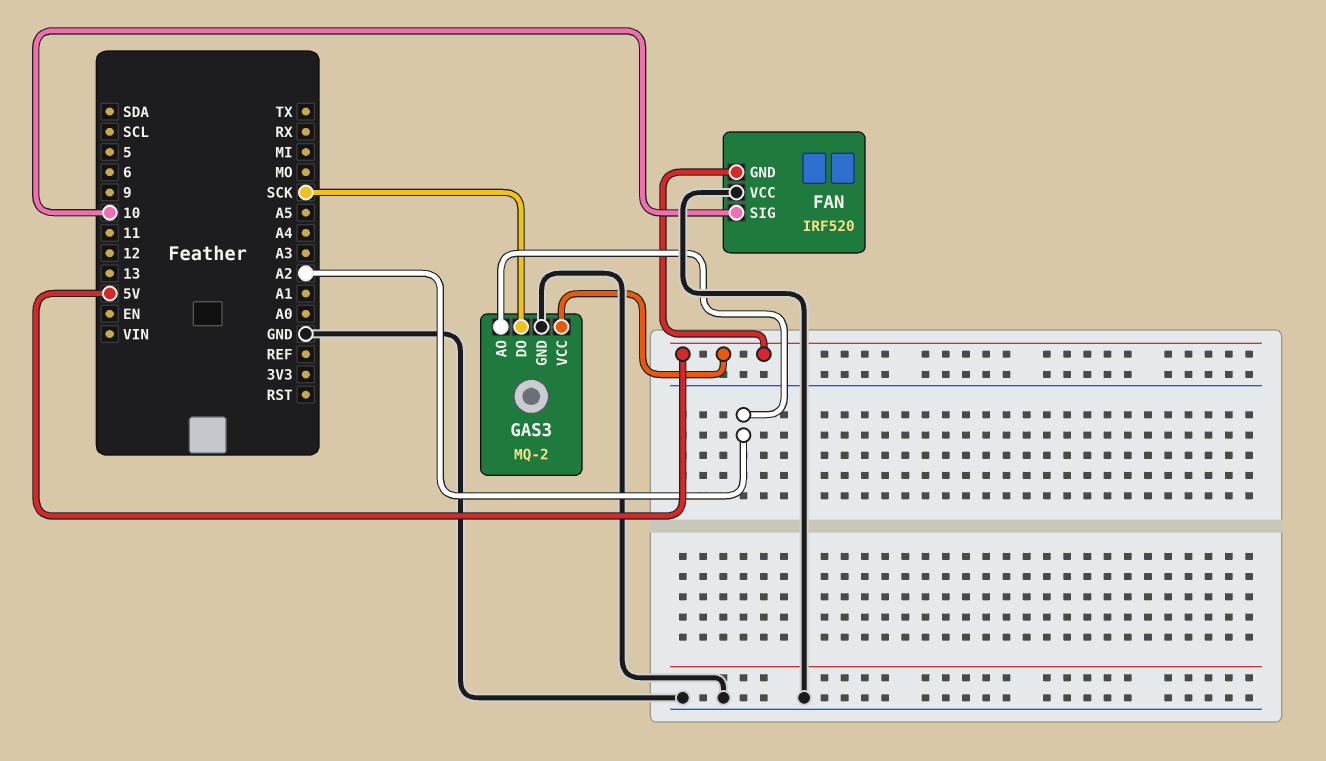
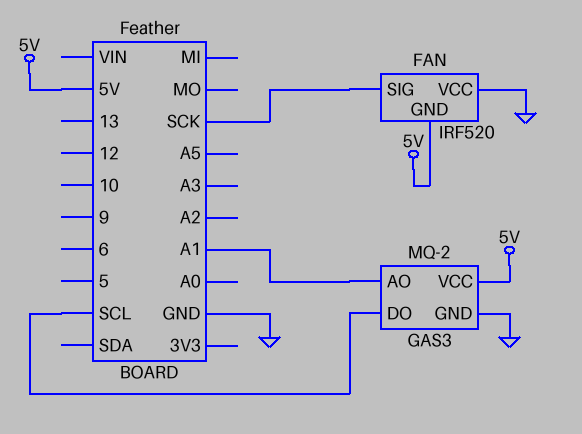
FAN pin SIG: 10 -> SCK
GAS3 pin AO: A2 -> A1
GAS3 pin DO: SCK -> SCL

